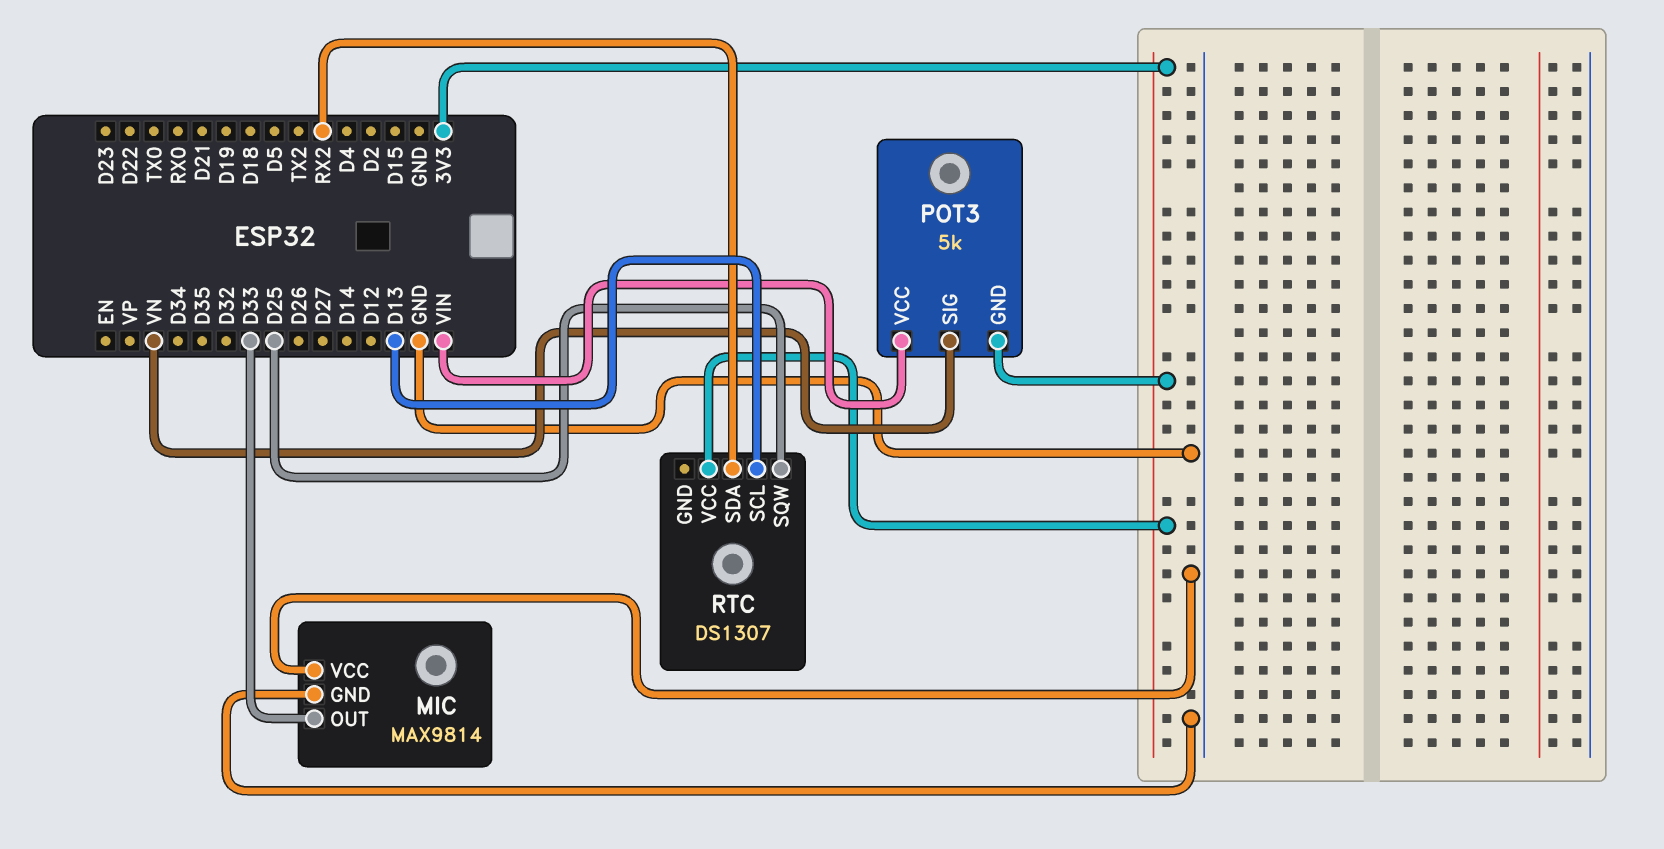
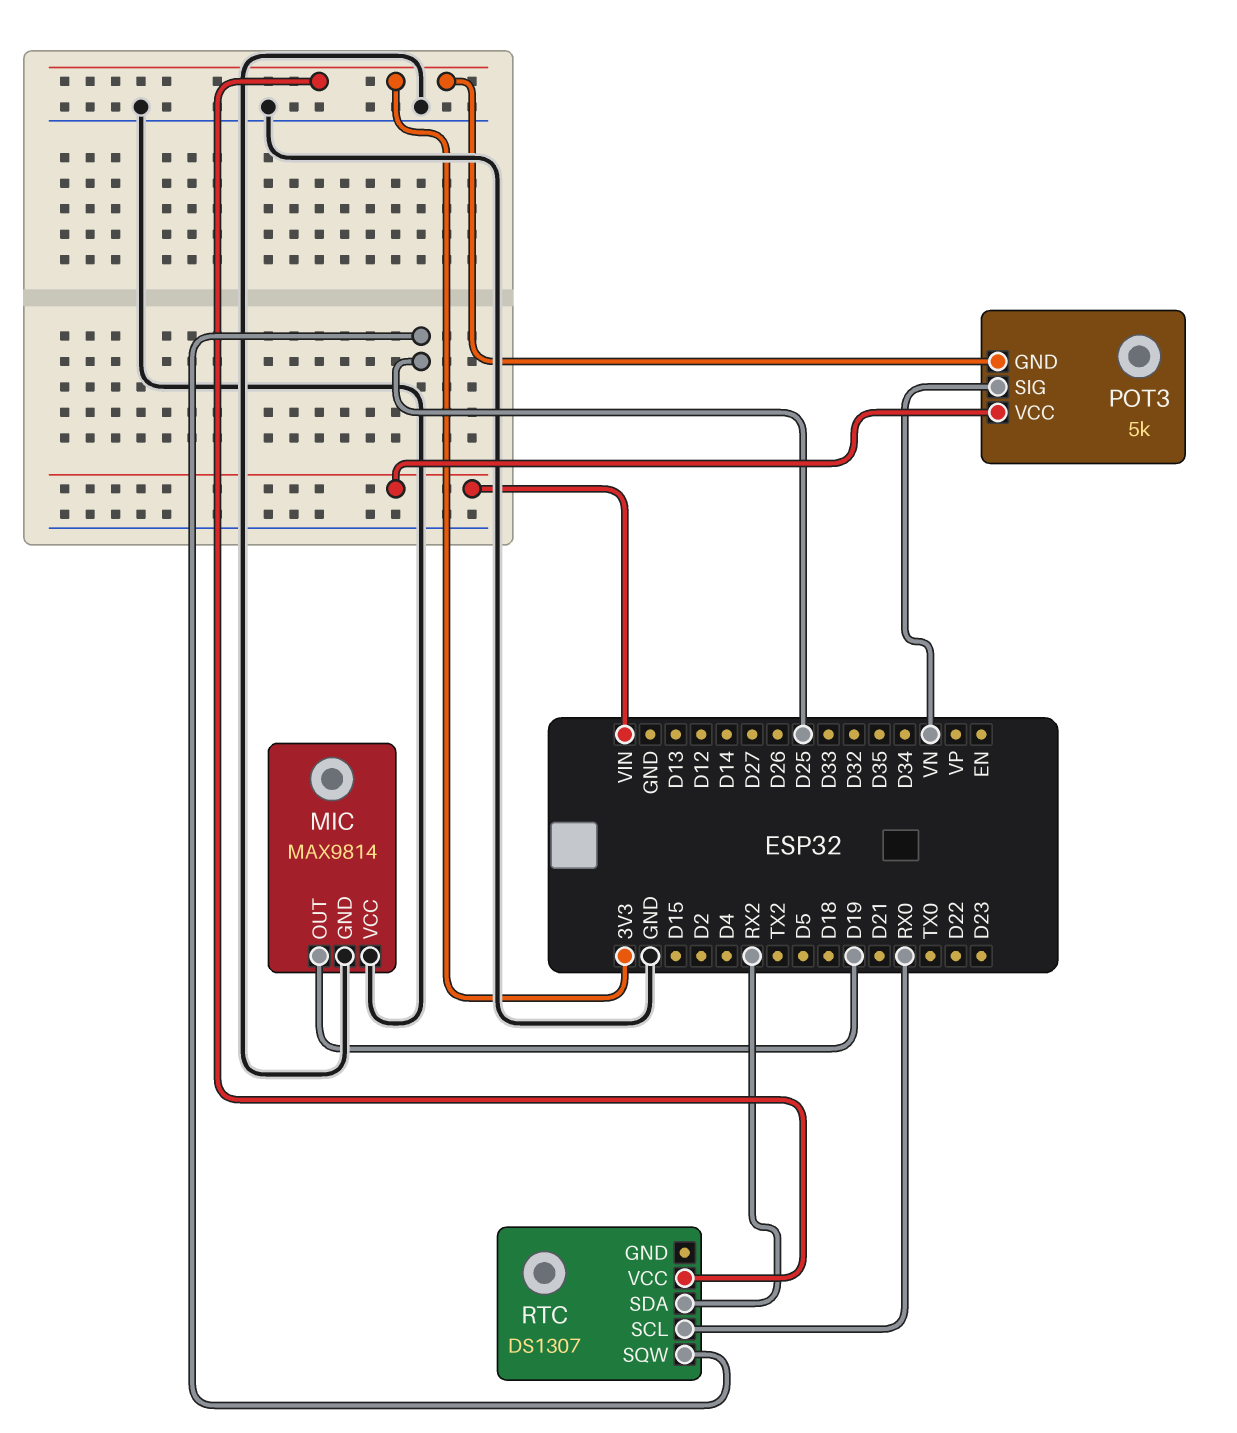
MIC pin OUT: D33 -> D19
RTC pin SCL: D13 -> RX0

